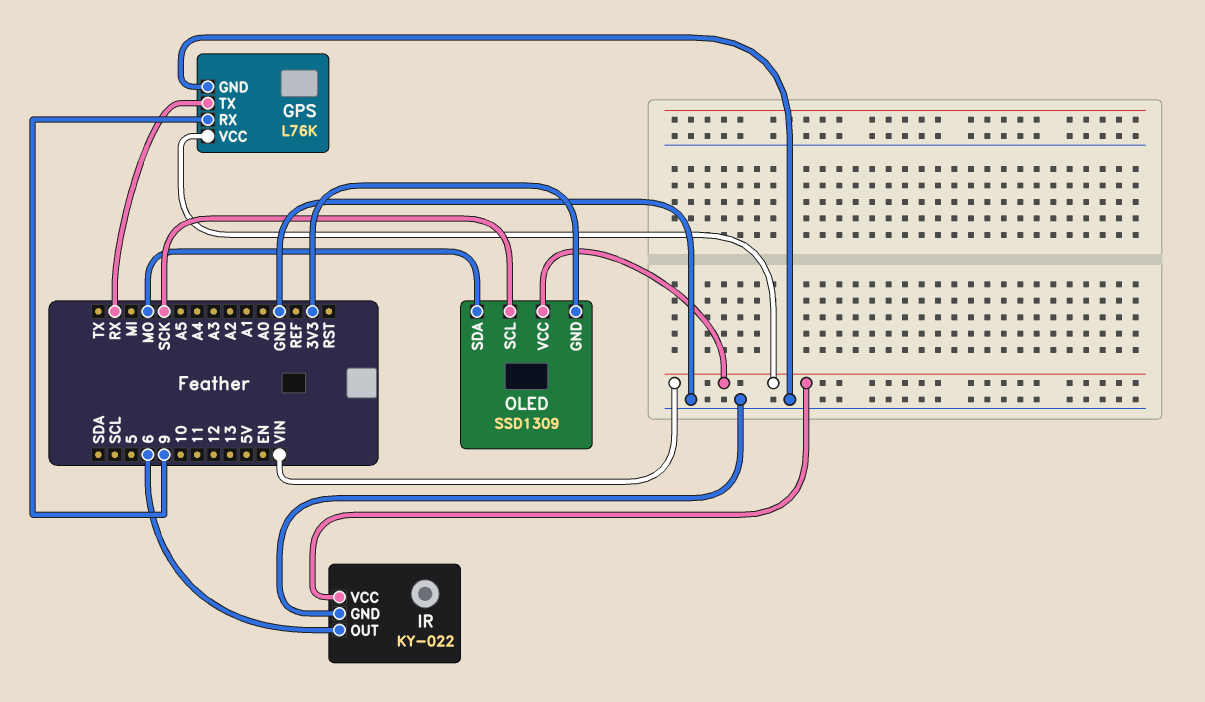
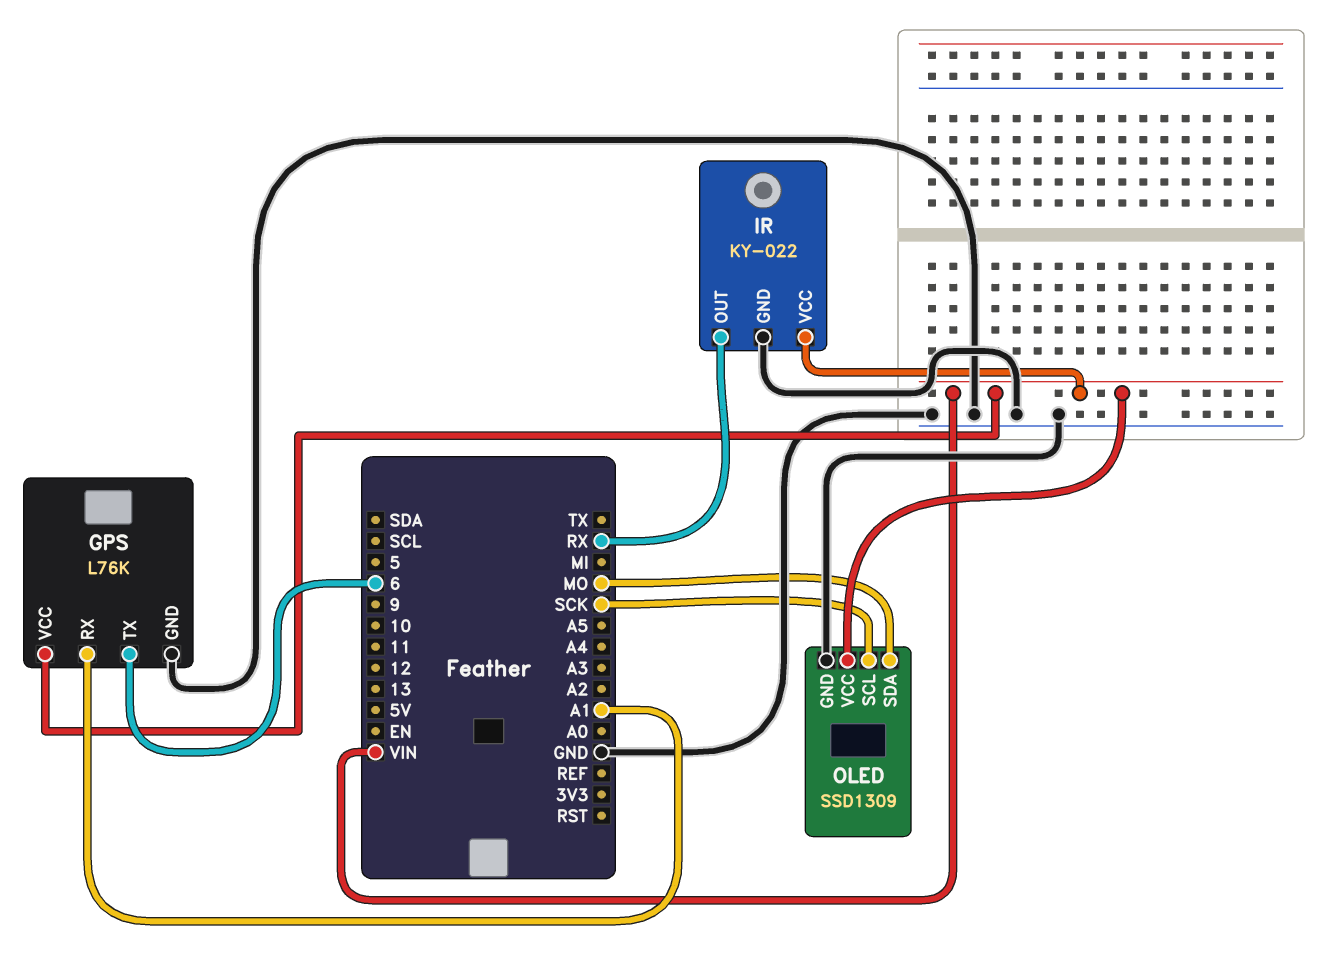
GPS pin RX: 9 -> A1
GPS pin TX: RX -> 6
IR pin OUT: 6 -> RX
OLED pin GND: 3V3 -> GND

